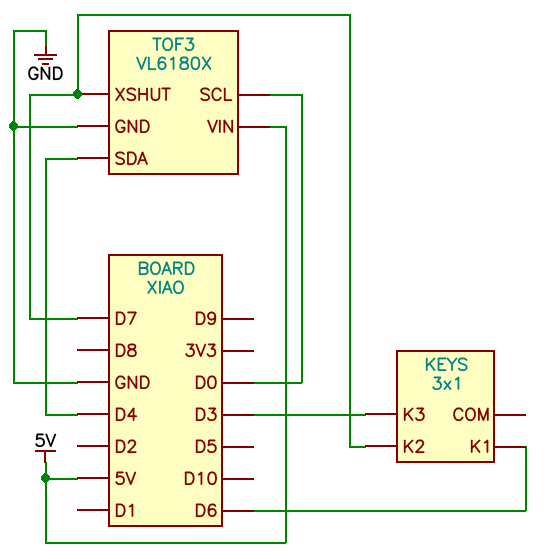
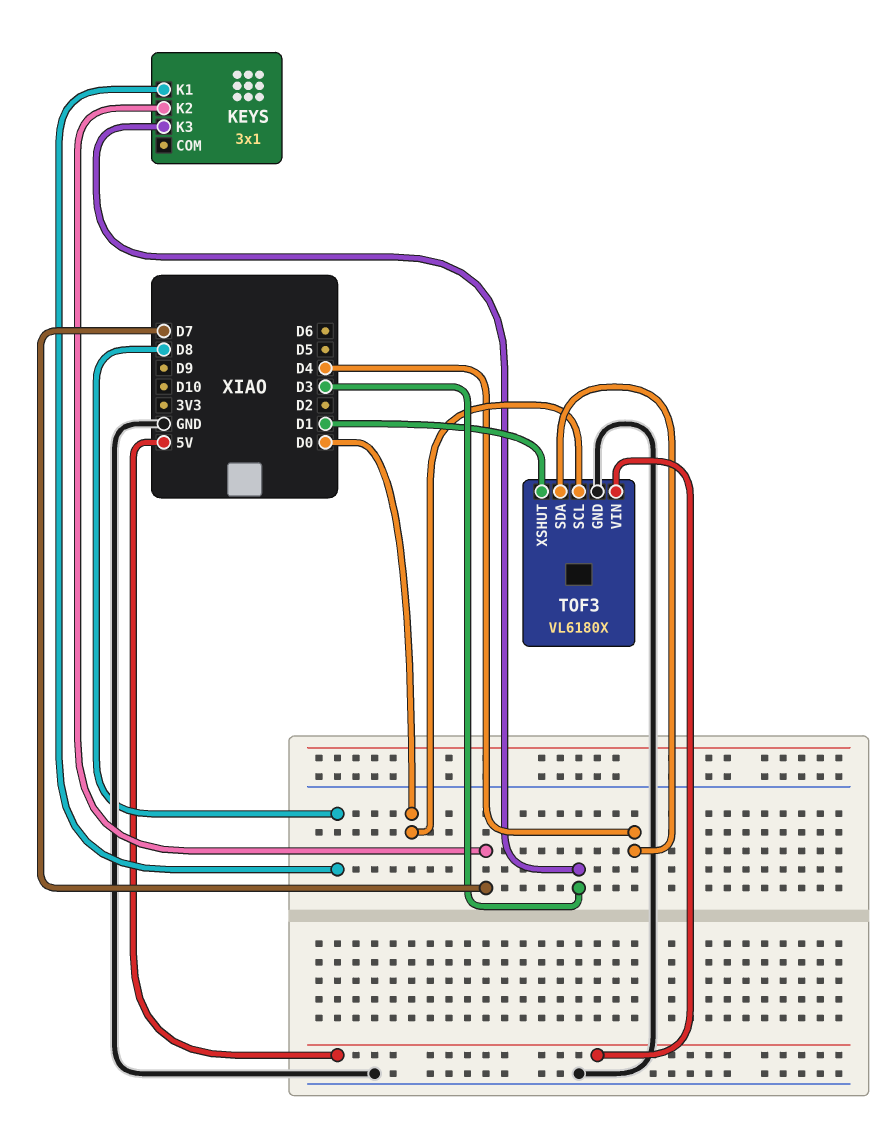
KEYS pin K1: D6 -> D8
TOF3 pin XSHUT: D7 -> D1

